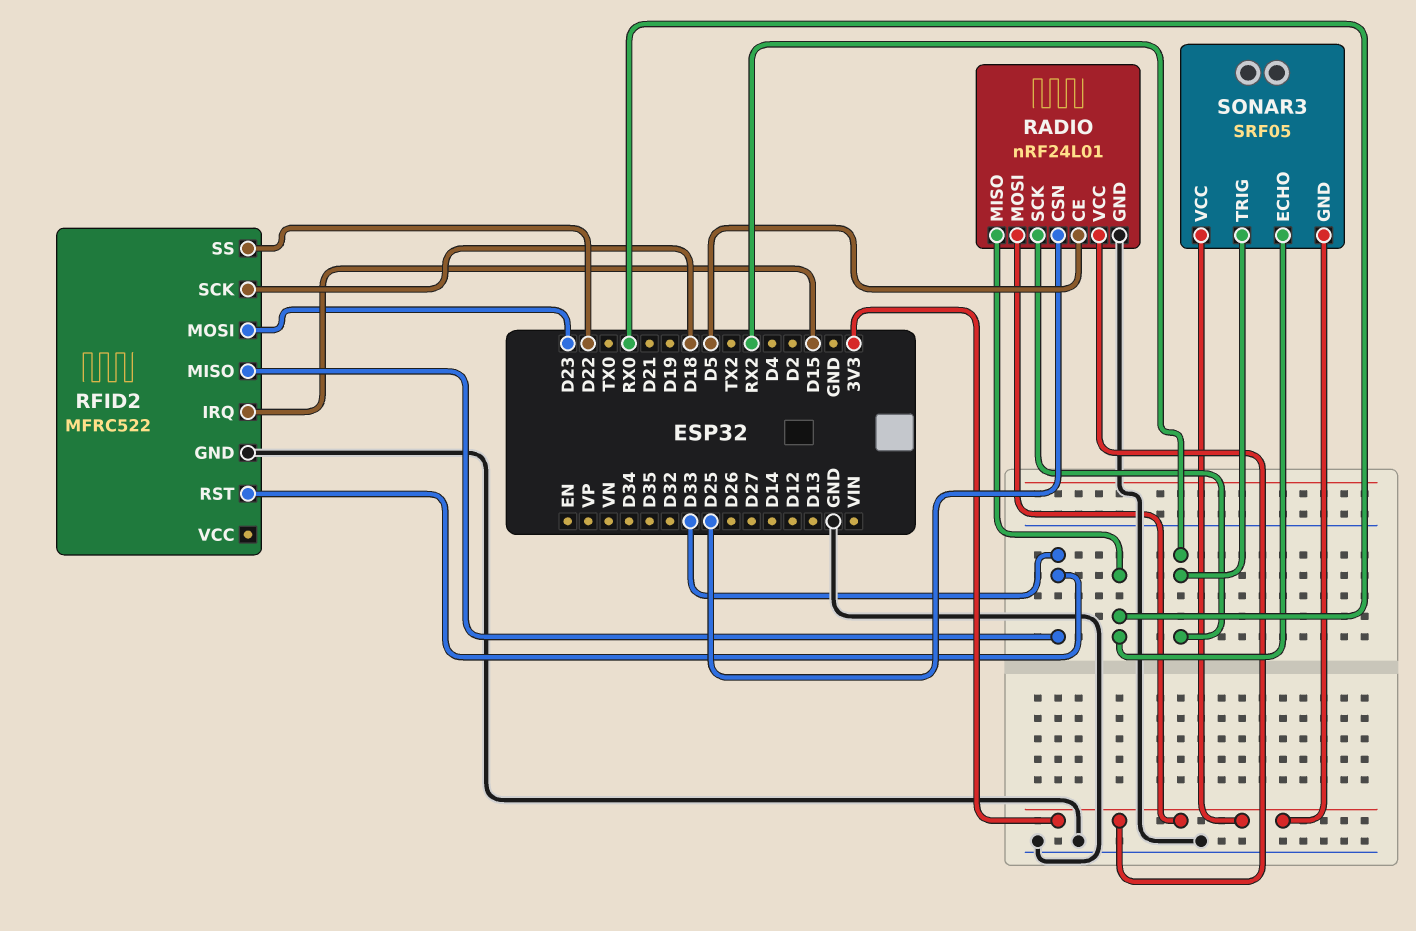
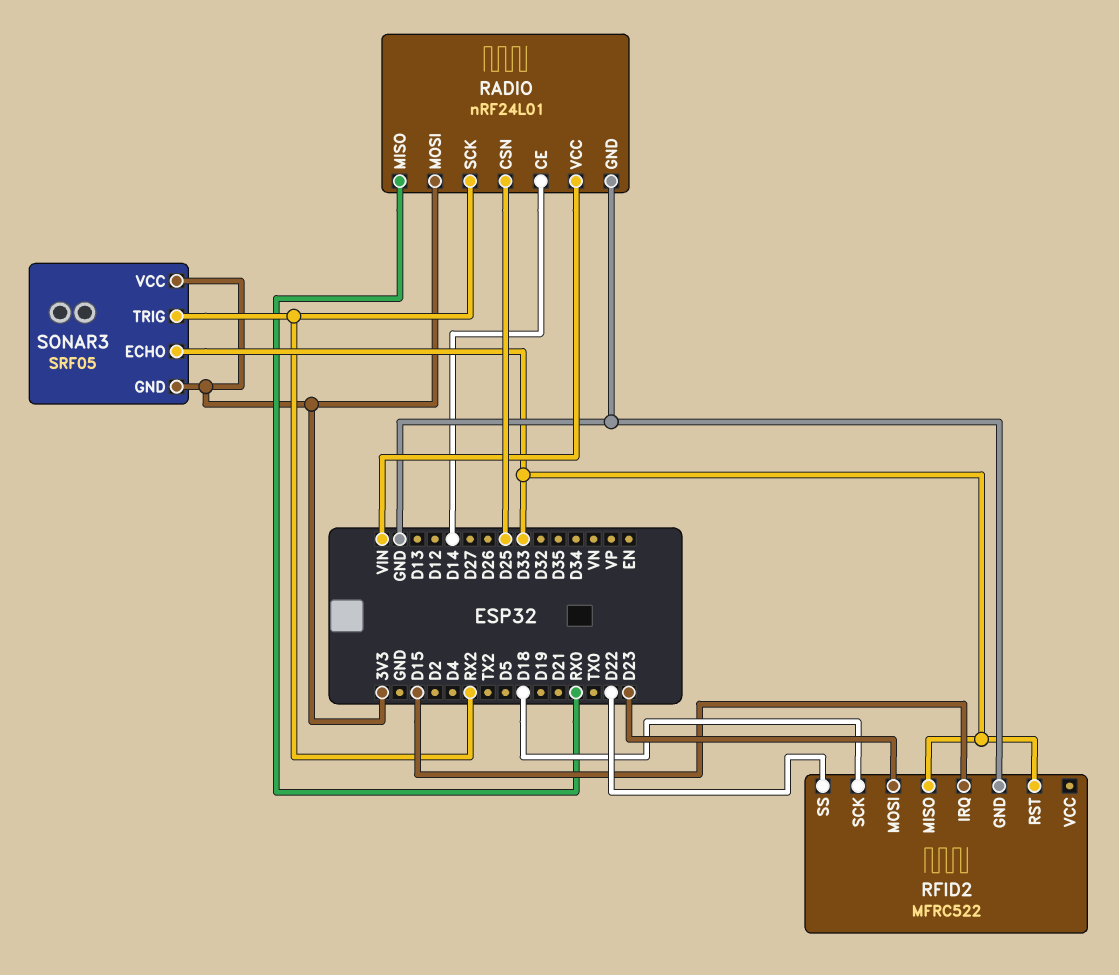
RADIO pin CE: D5 -> D14
RADIO pin VCC: 3V3 -> VIN
SONAR3 pin ECHO: RX0 -> D33

